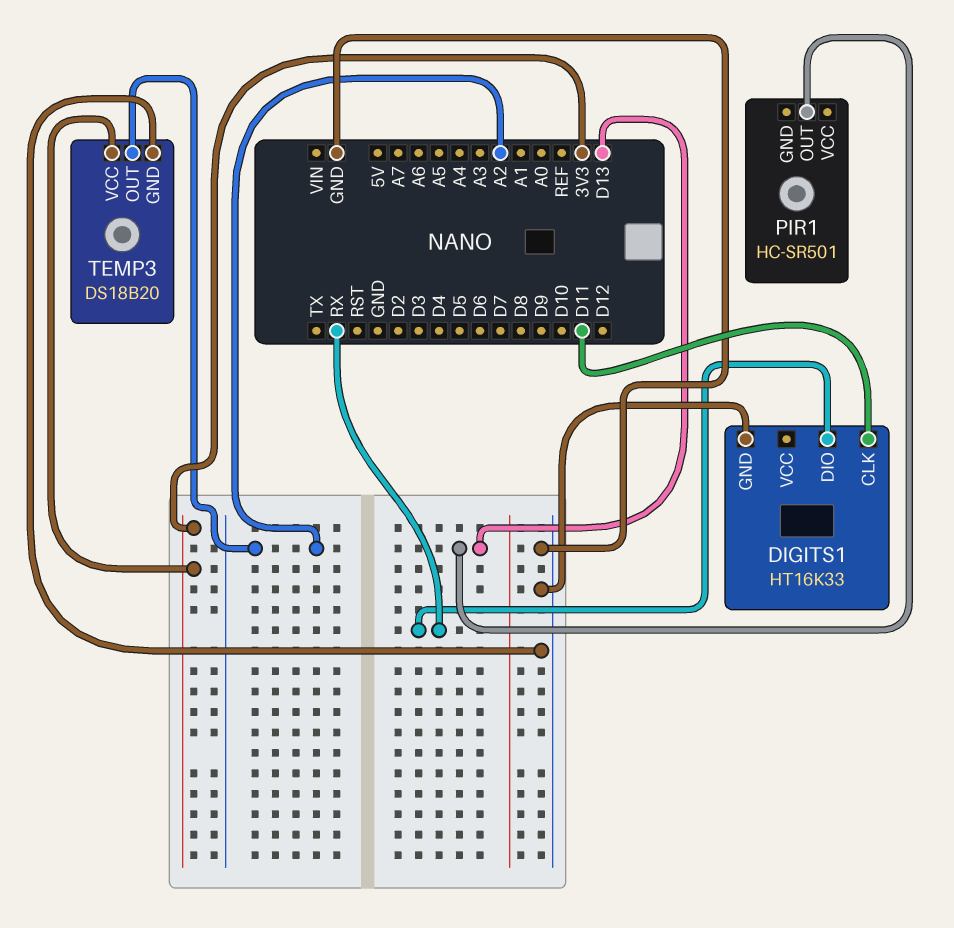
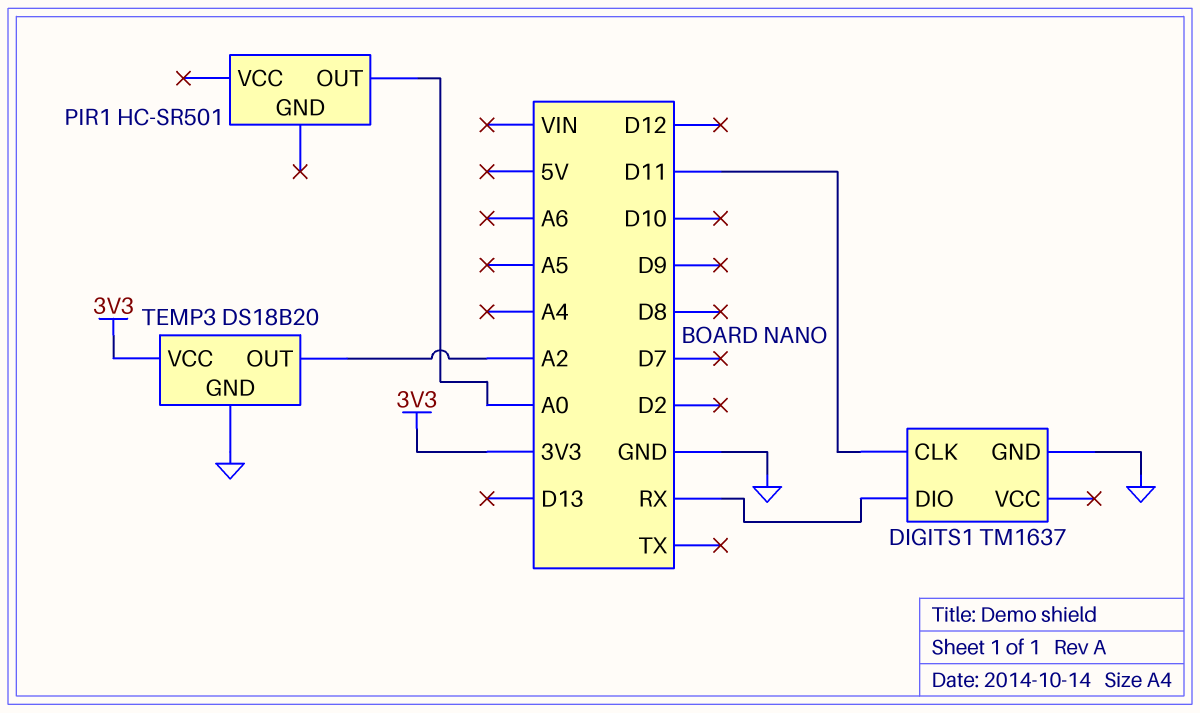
DIGITS1: HT16K33 -> TM1637
PIR1 pin OUT: D13 -> A0

